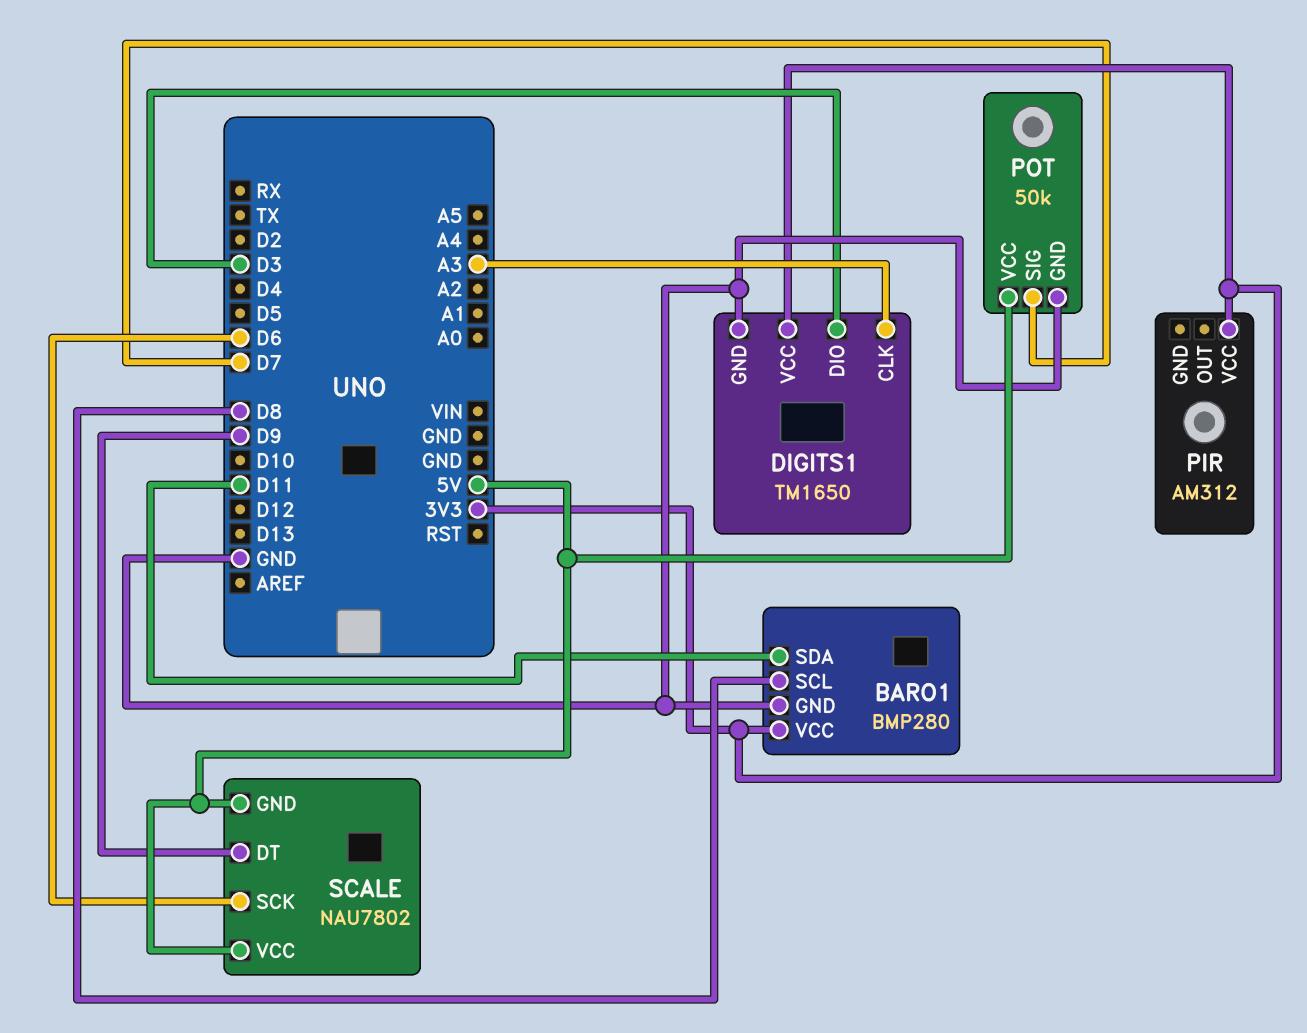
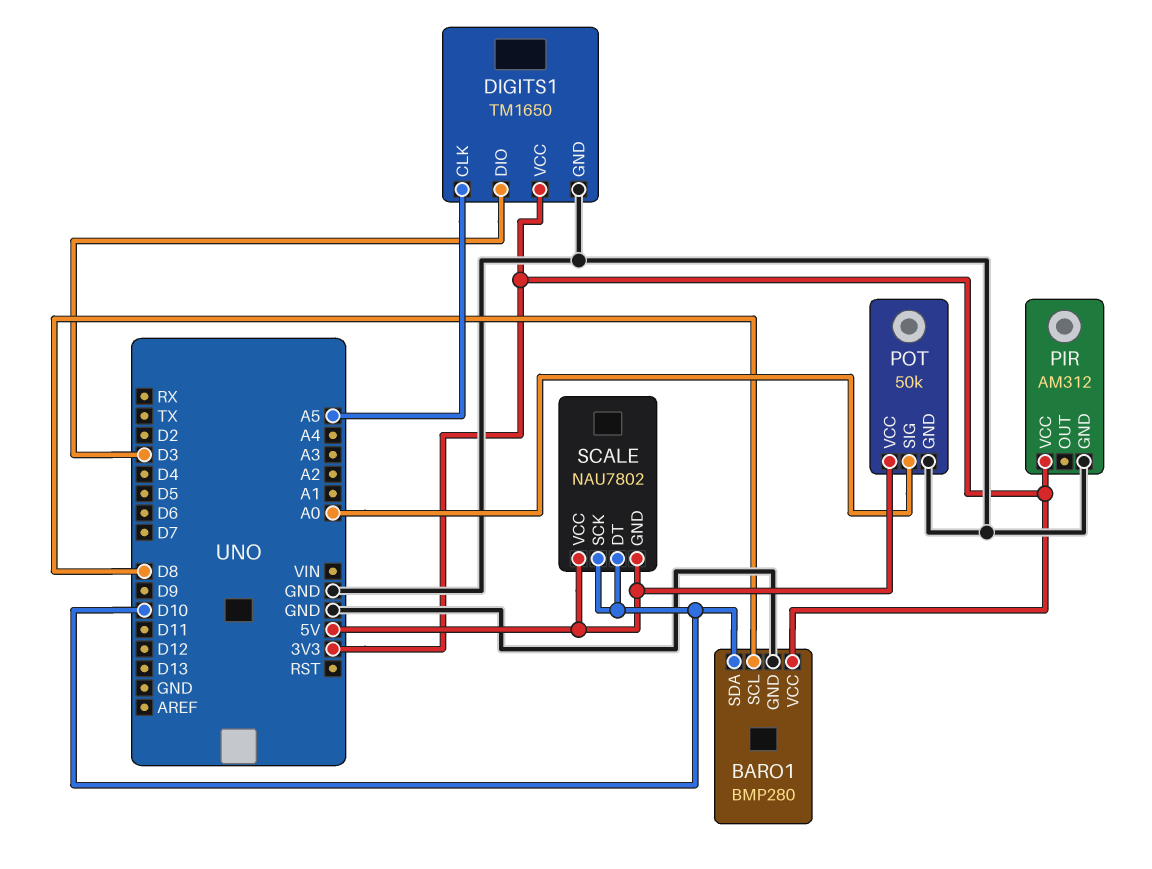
BARO1 pin SDA: D11 -> D10
DIGITS1 pin CLK: A3 -> A5
PIR pin GND: none -> GND
POT pin SIG: D7 -> A0
SCALE pin DT: D9 -> D10
SCALE pin SCK: D6 -> D10

